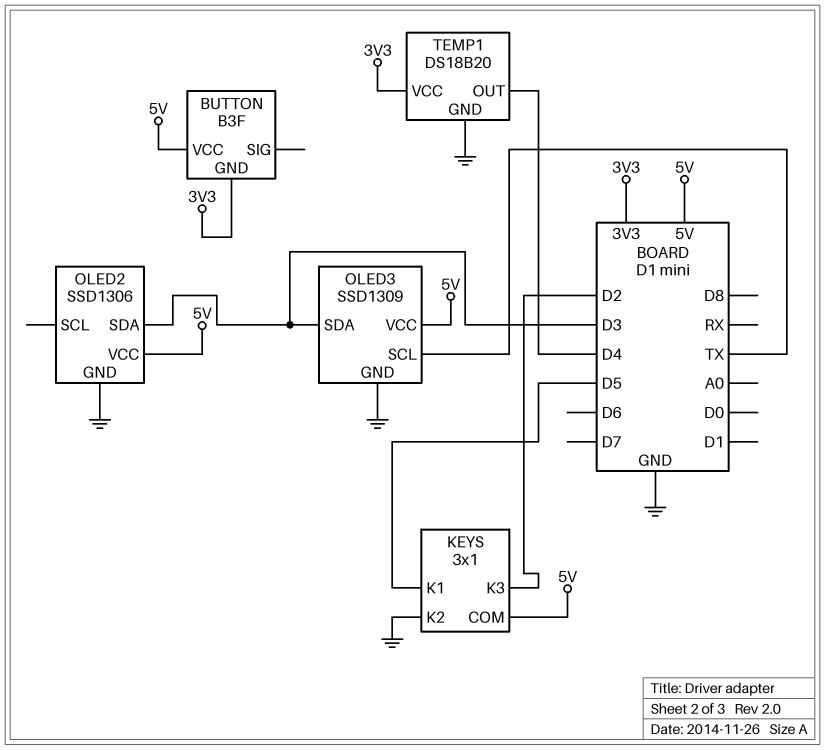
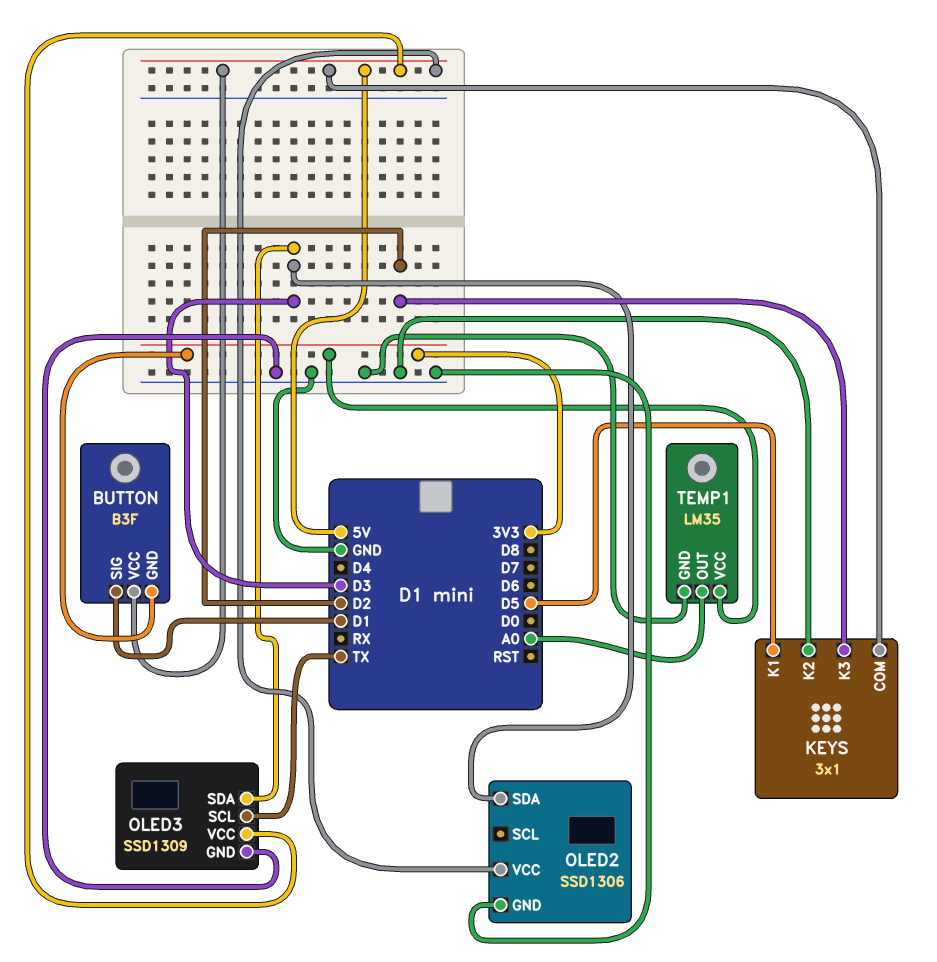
BUTTON pin SIG: none -> D1
TEMP1: DS18B20 -> LM35
TEMP1 pin OUT: D4 -> A0

